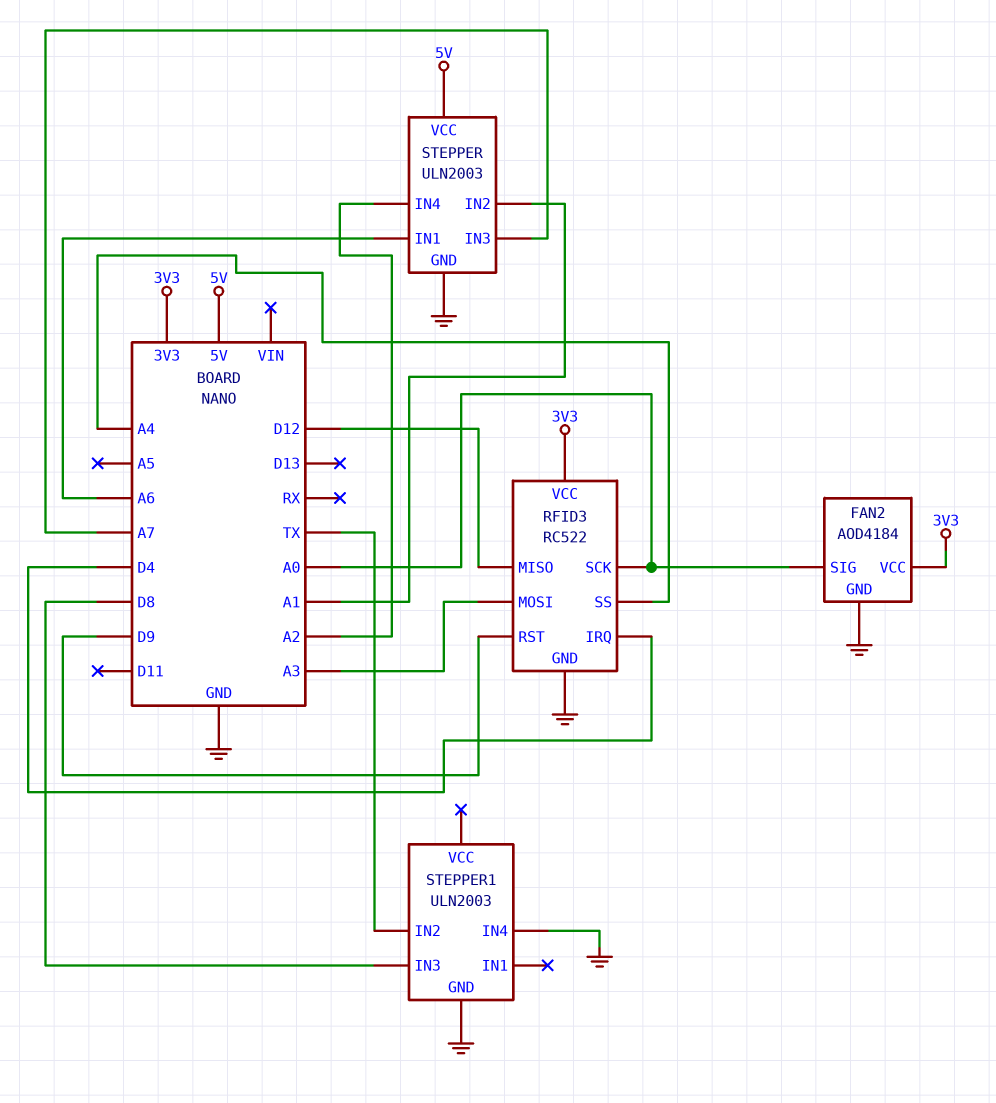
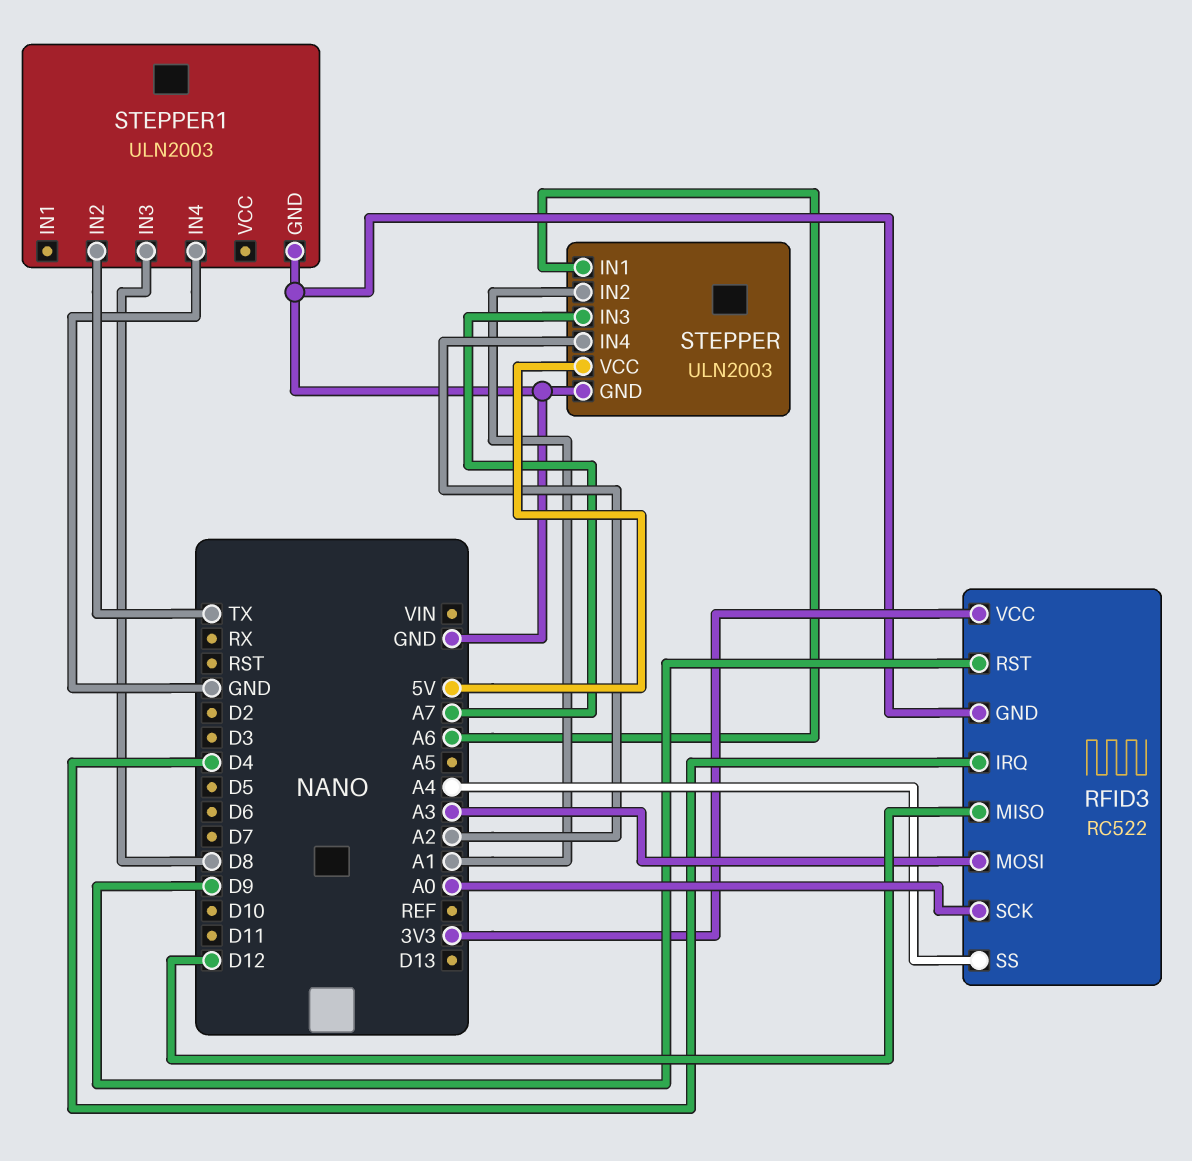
FAN2: AOD4184 -> none
FAN2 pin GND: GND -> none
FAN2 pin SIG: A0 -> none
FAN2 pin VCC: 3V3 -> none

